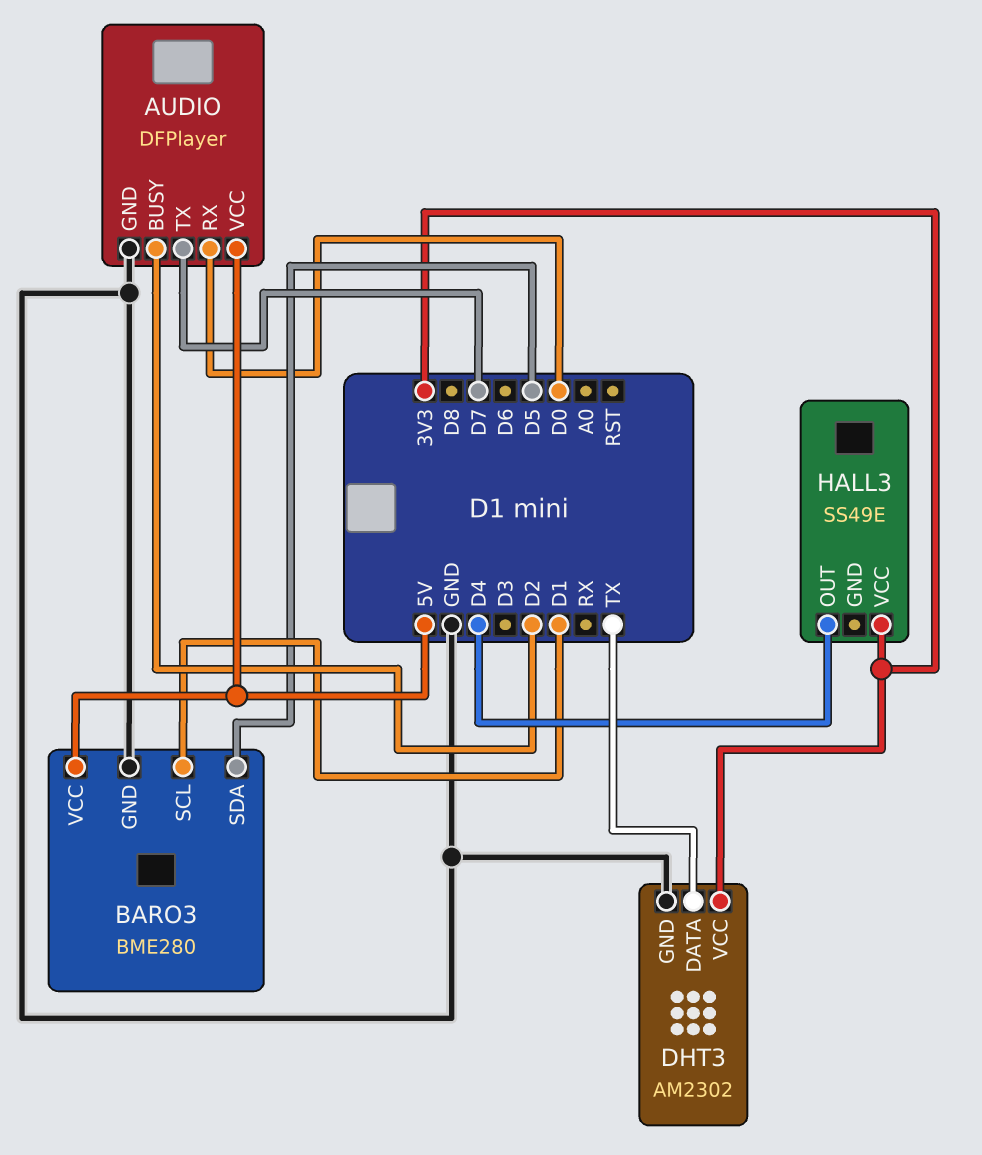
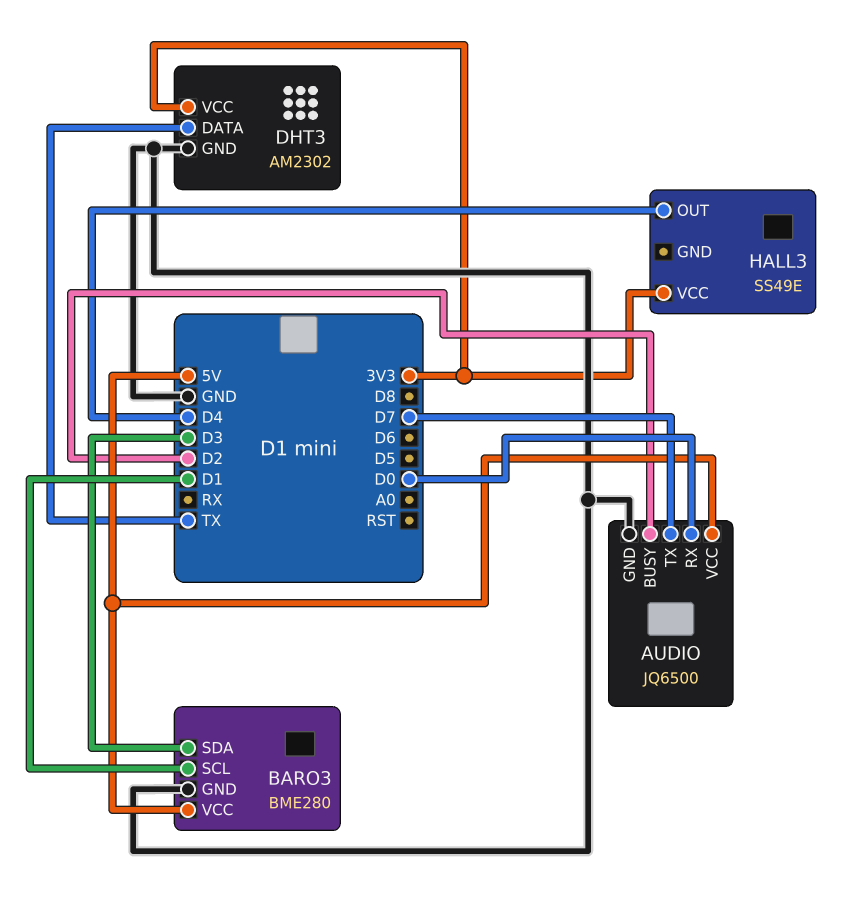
AUDIO: DFPlayer -> JQ6500
BARO3 pin SDA: D5 -> D3

